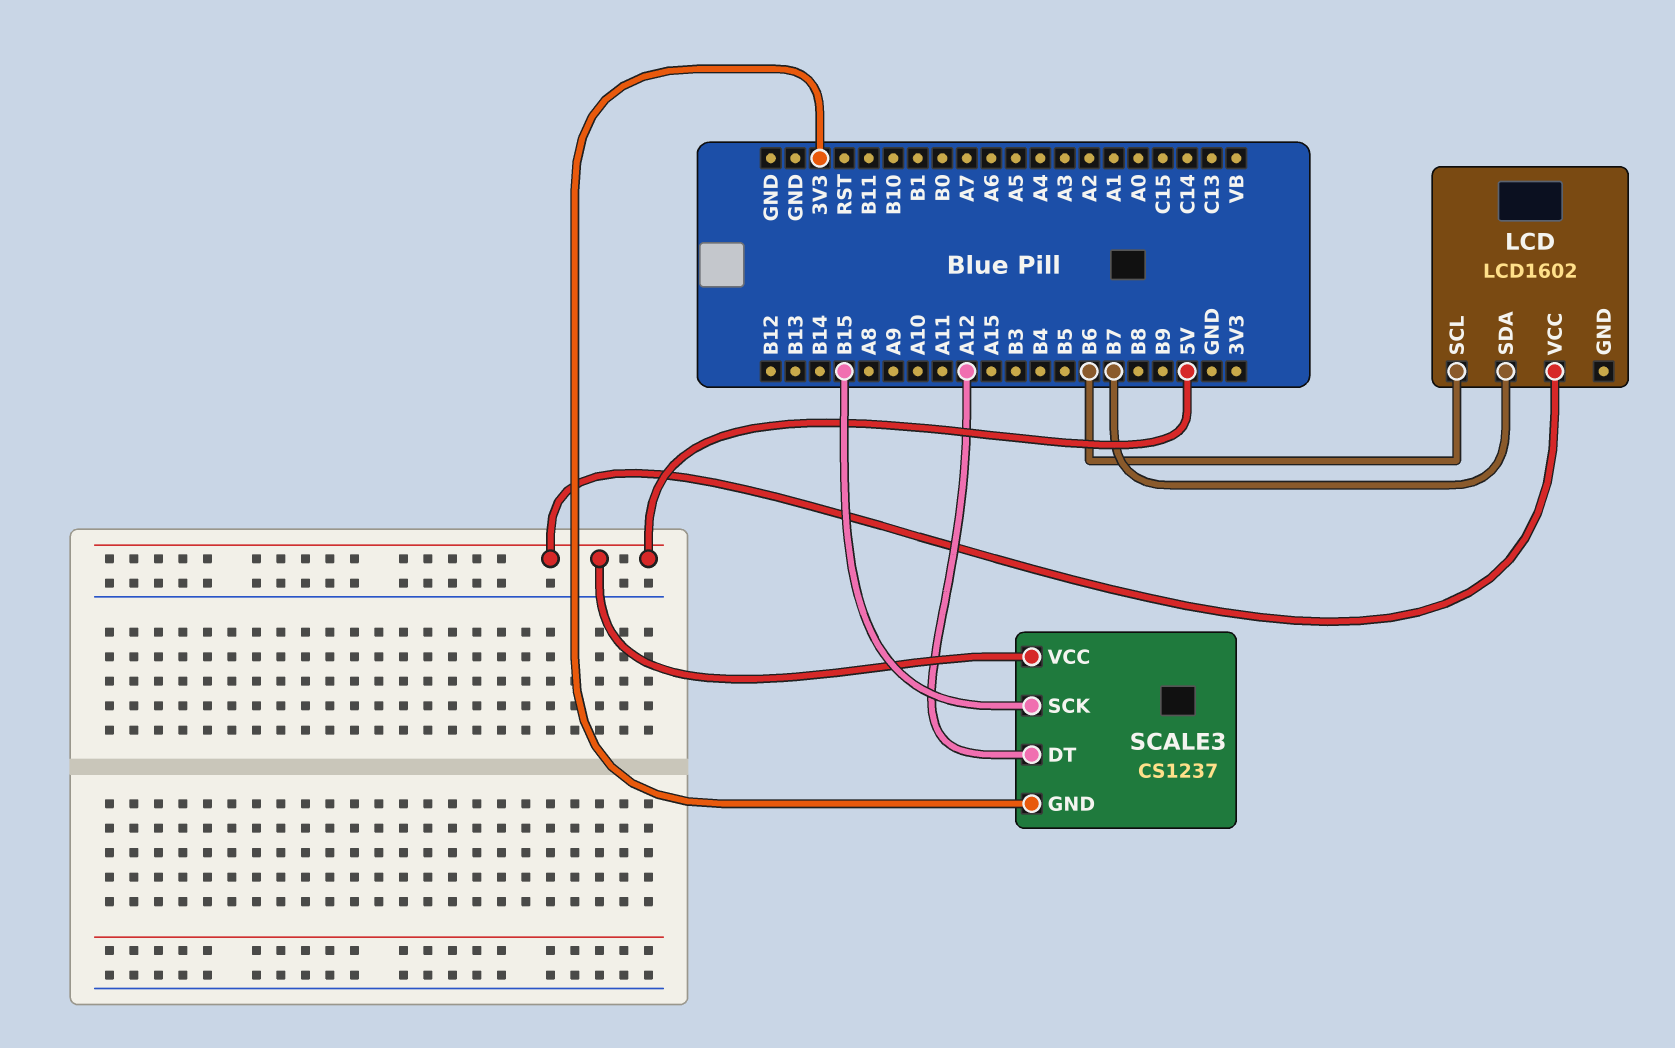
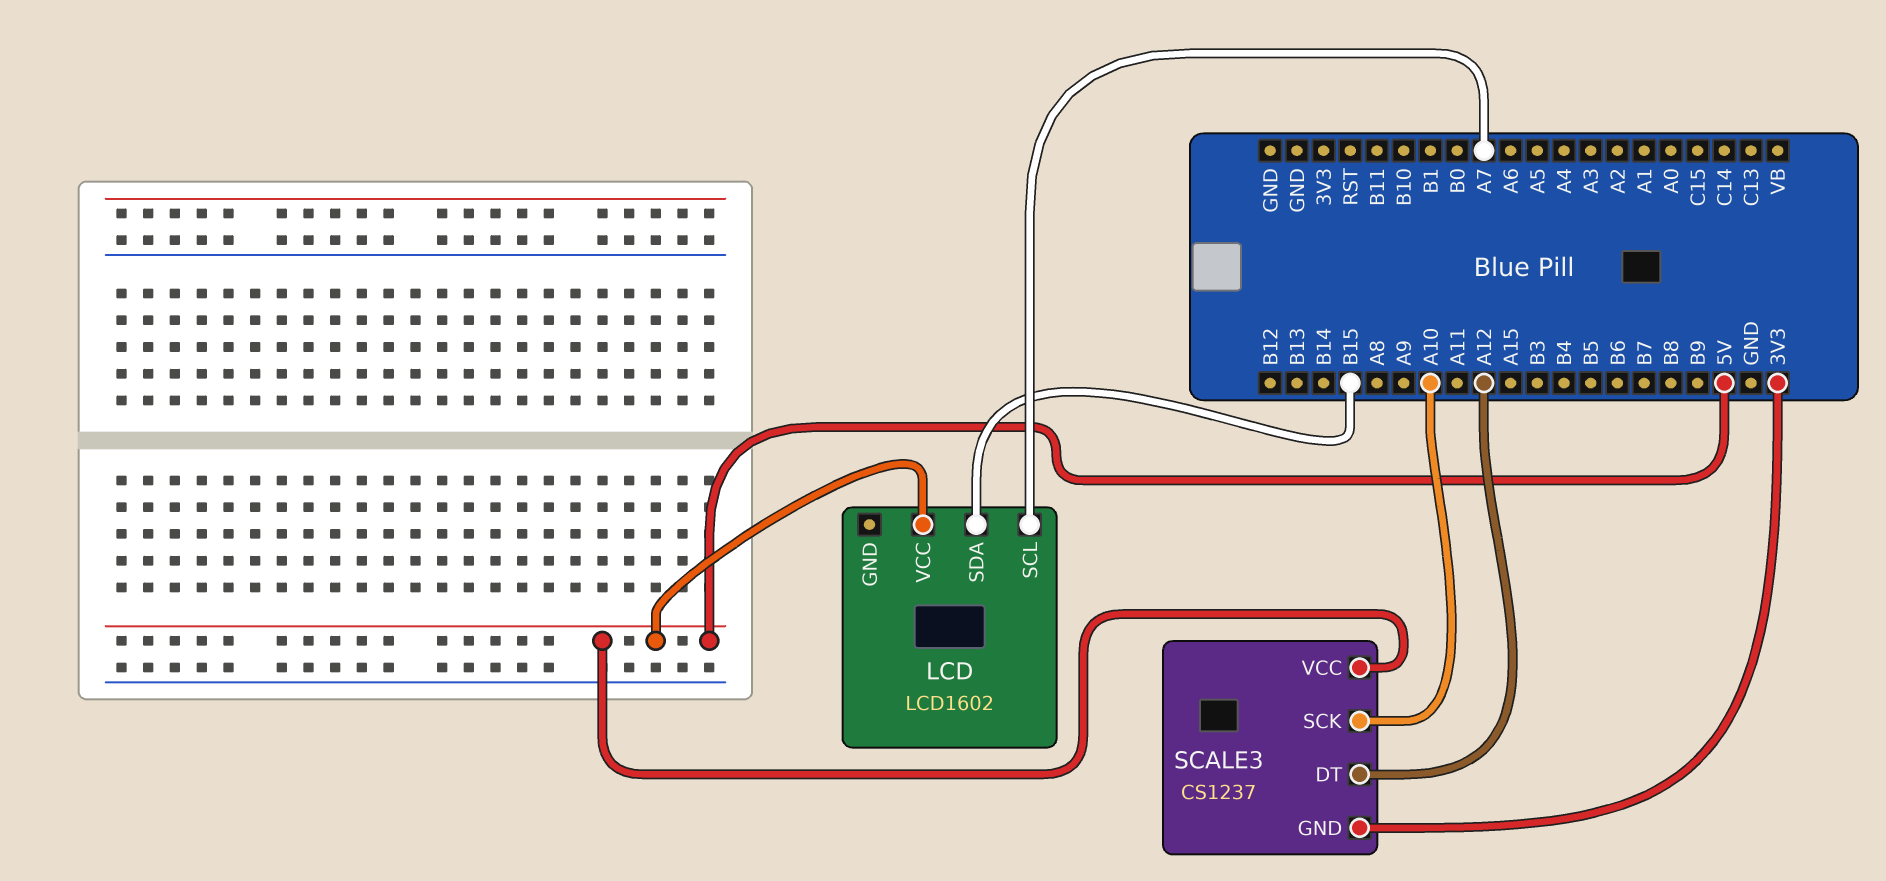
LCD pin SCL: B6 -> A7
LCD pin SDA: B7 -> B15
SCALE3 pin SCK: B15 -> A10

